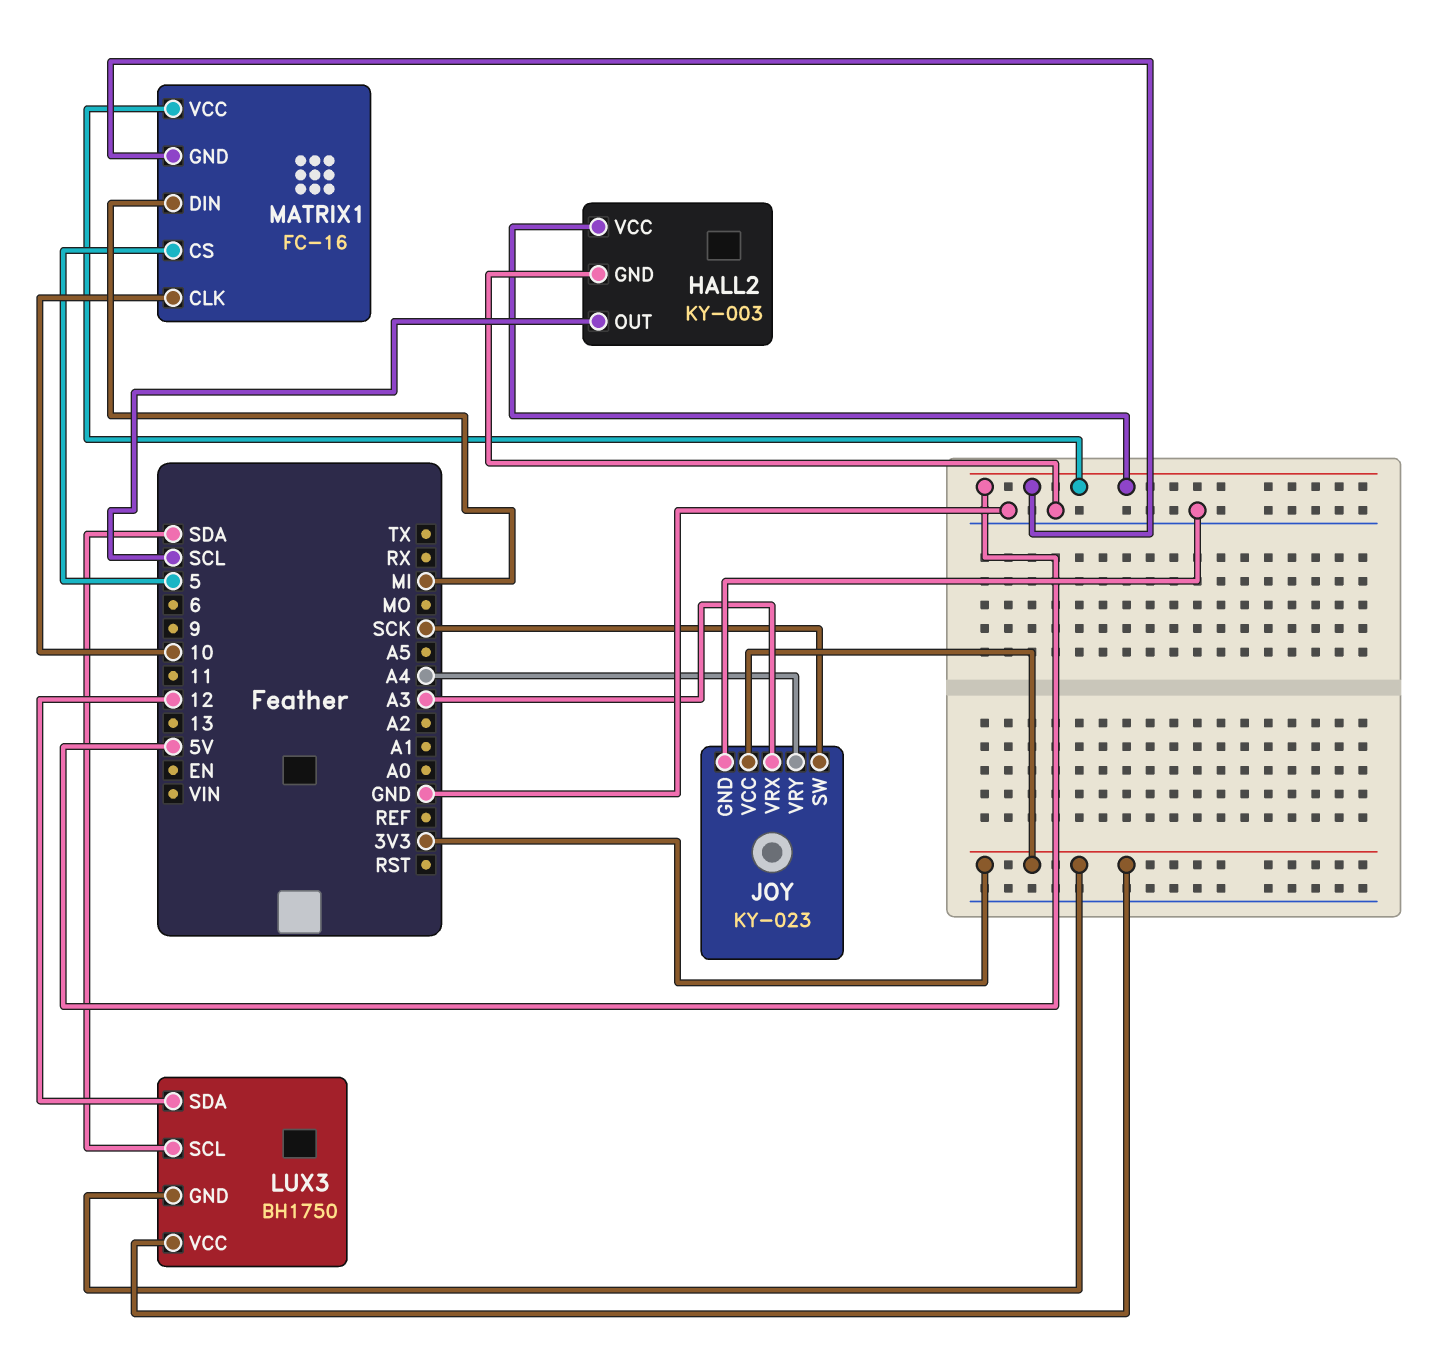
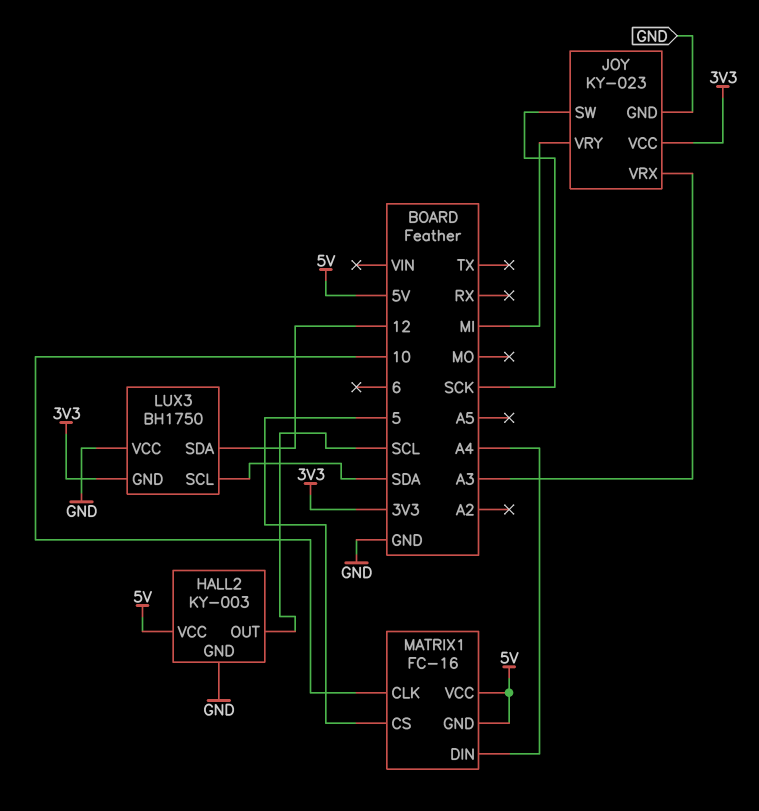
JOY pin VRY: A4 -> MI
LUX3 pin VCC: 3V3 -> GND
MATRIX1 pin DIN: MI -> A4

